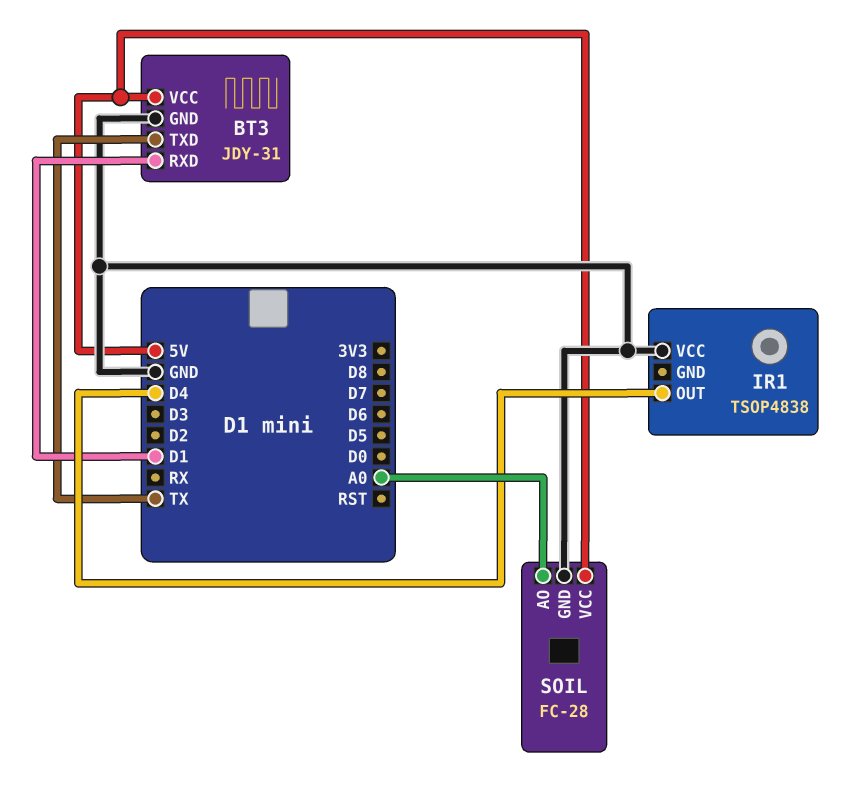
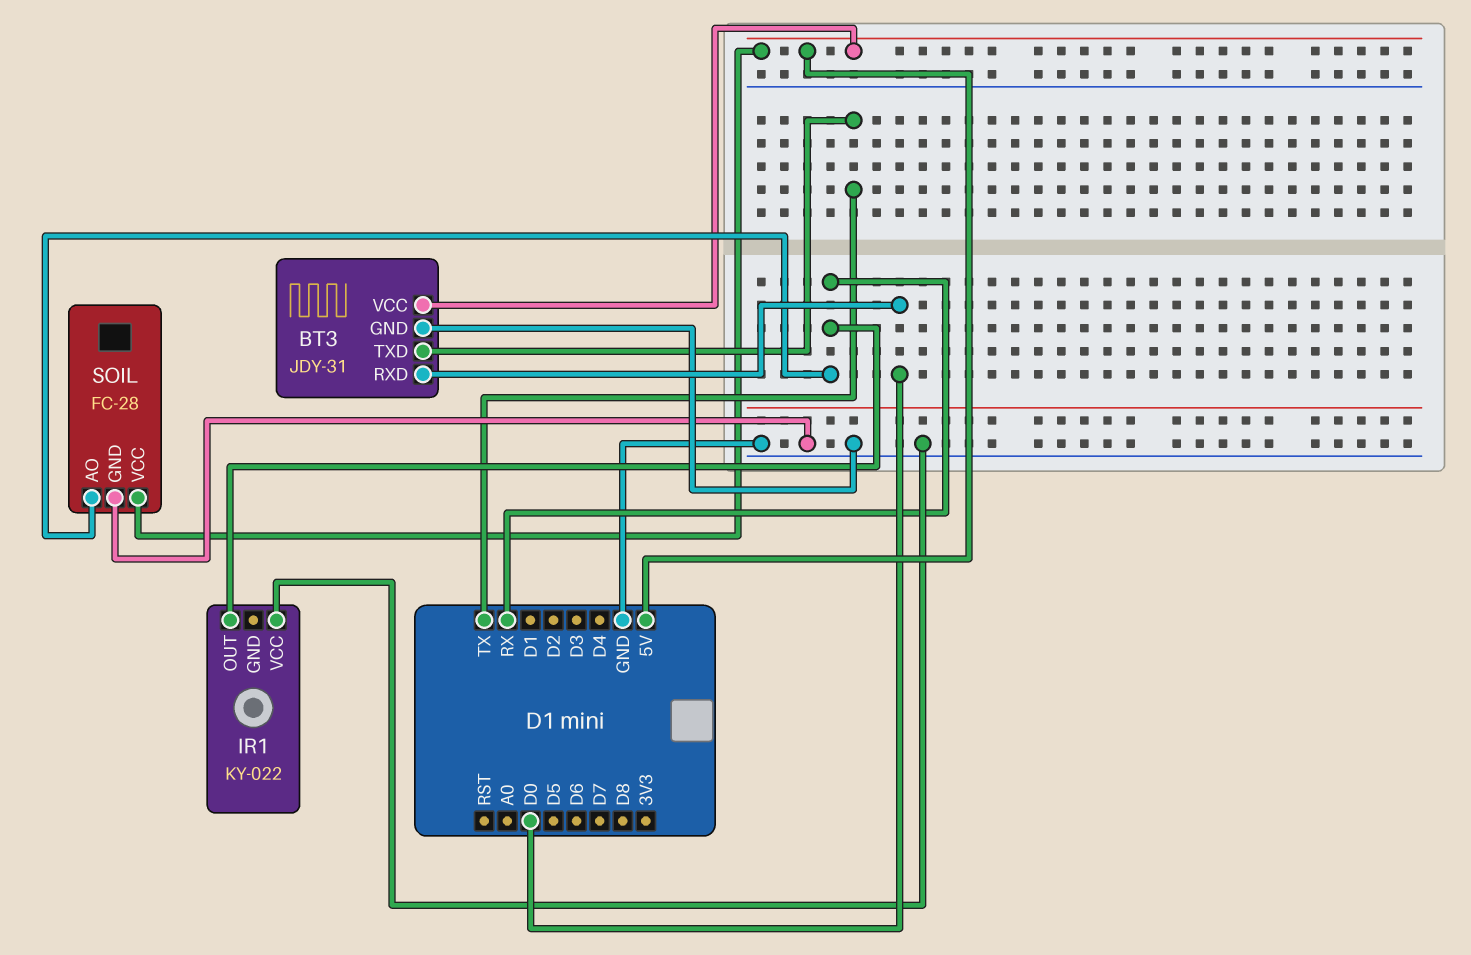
BT3 pin RXD: D1 -> D0
IR1: TSOP4838 -> KY-022
IR1 pin OUT: D4 -> RX
SOIL pin AO: A0 -> RX

